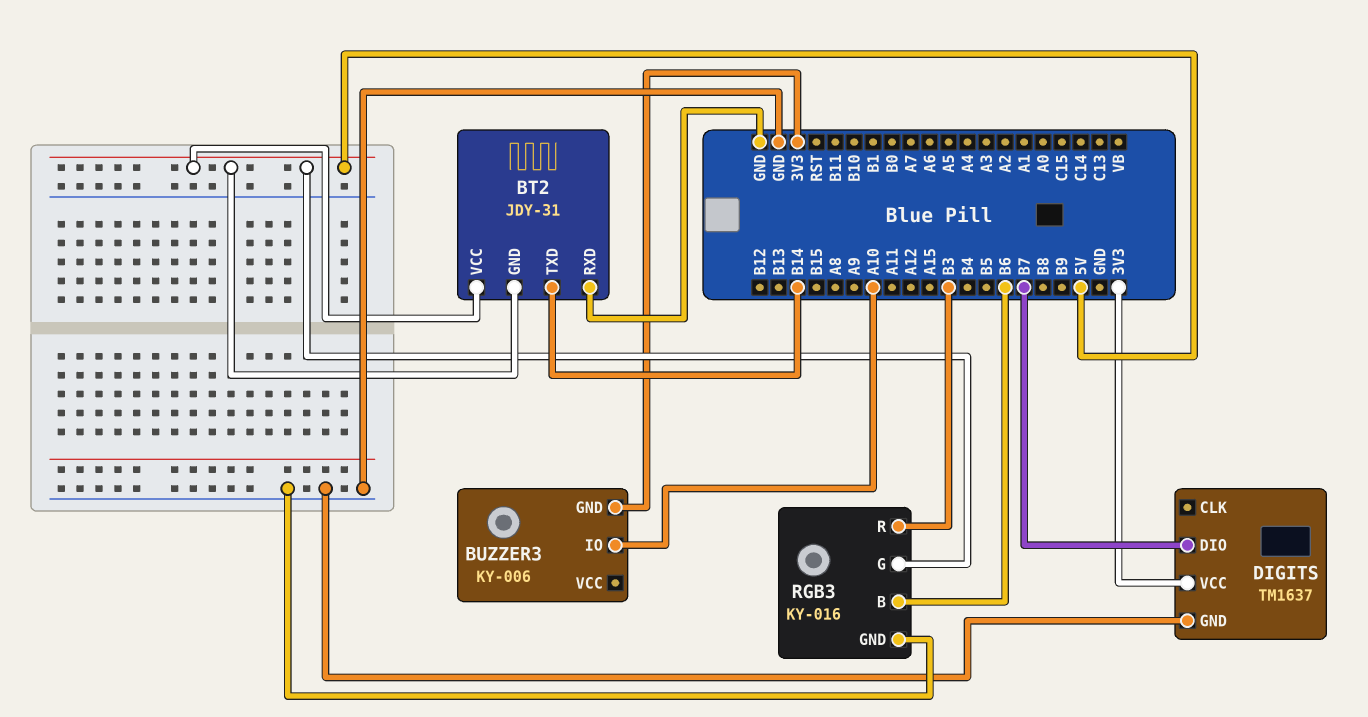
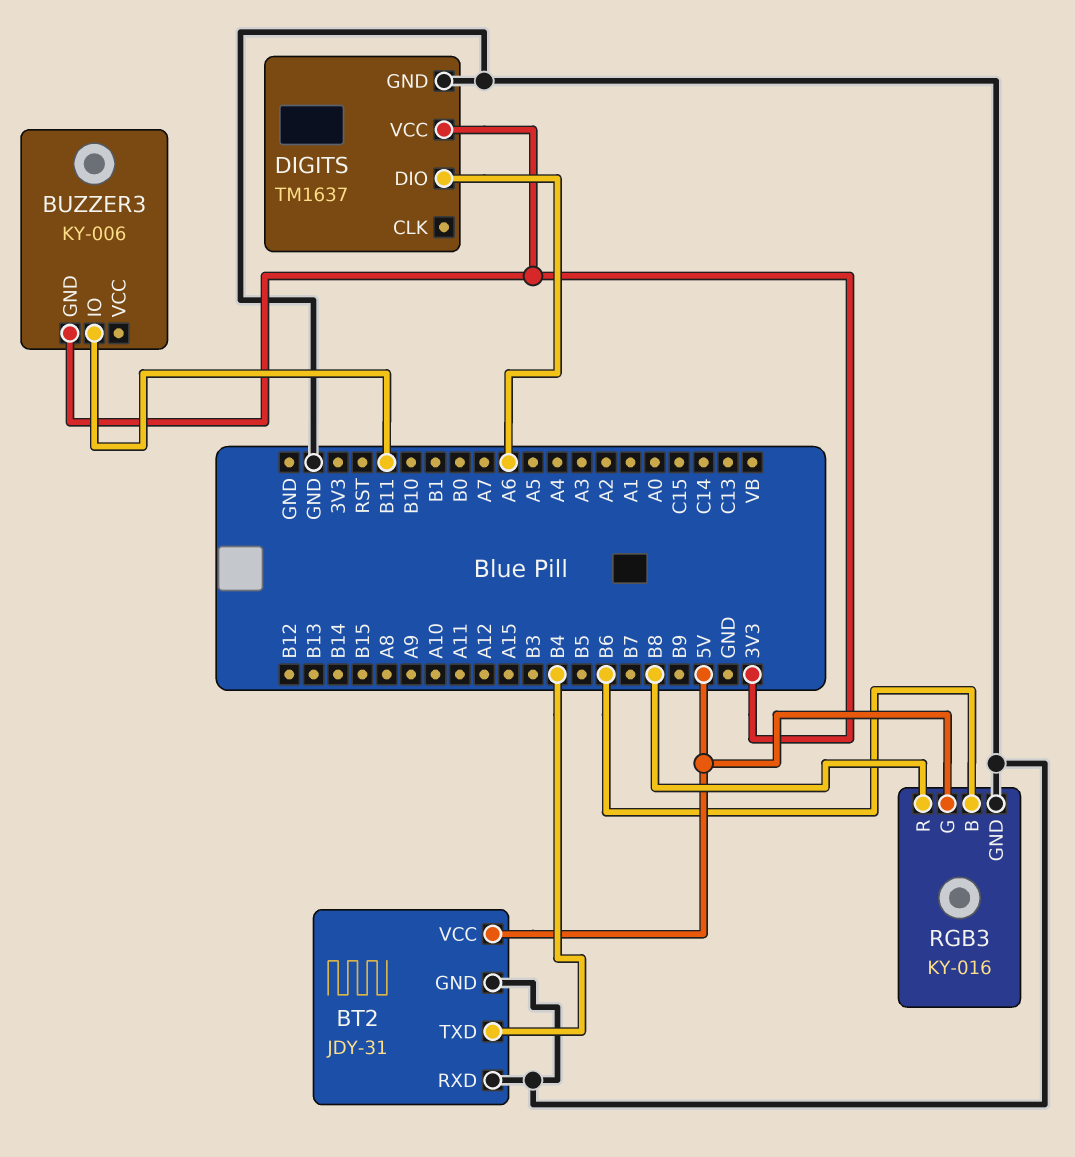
BT2 pin GND: 5V -> GND
BT2 pin TXD: B14 -> B4
BUZZER3 pin IO: A10 -> B11
DIGITS pin DIO: B7 -> A6
RGB3 pin R: B3 -> B8

